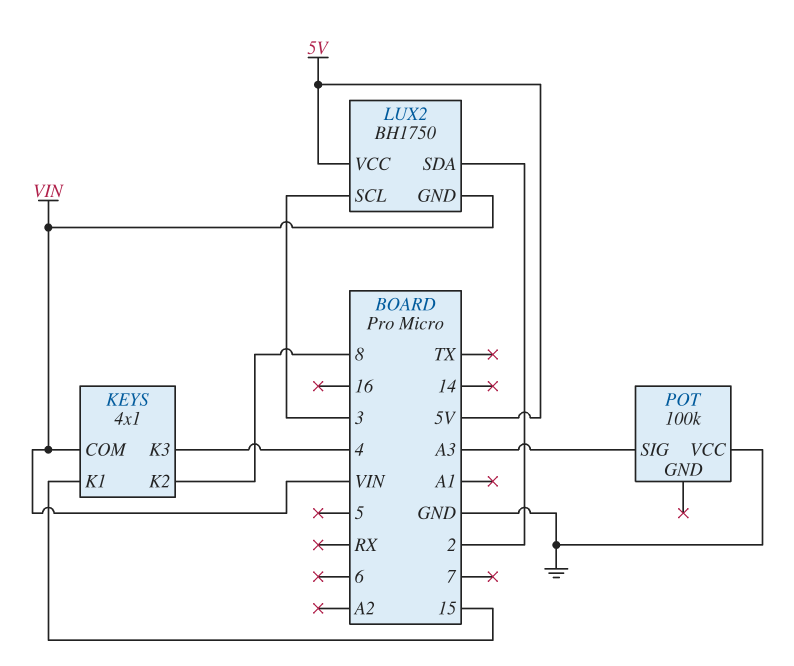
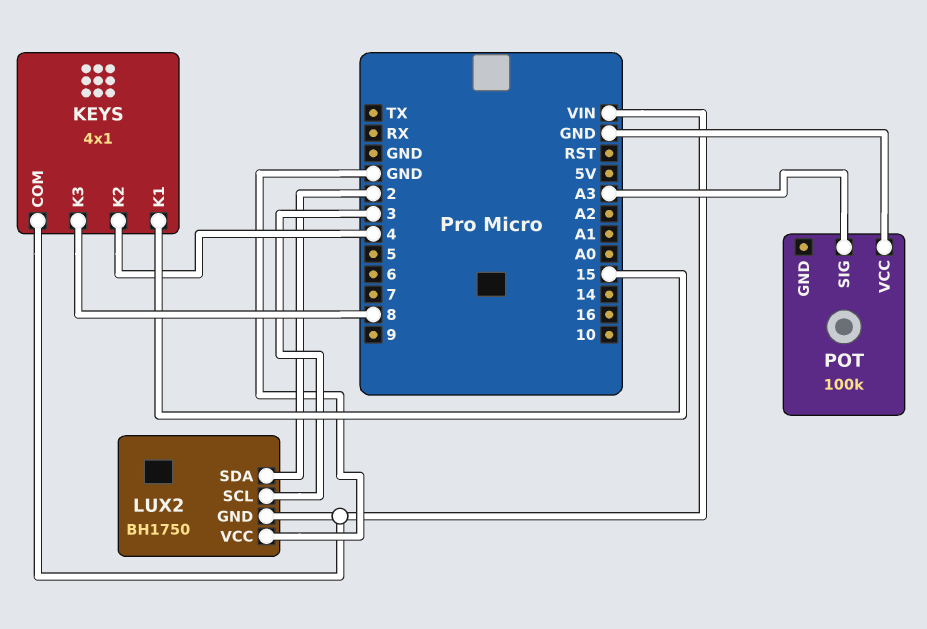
KEYS pin K2: 8 -> 4
KEYS pin K3: 4 -> 8
LUX2 pin VCC: 5V -> GND

